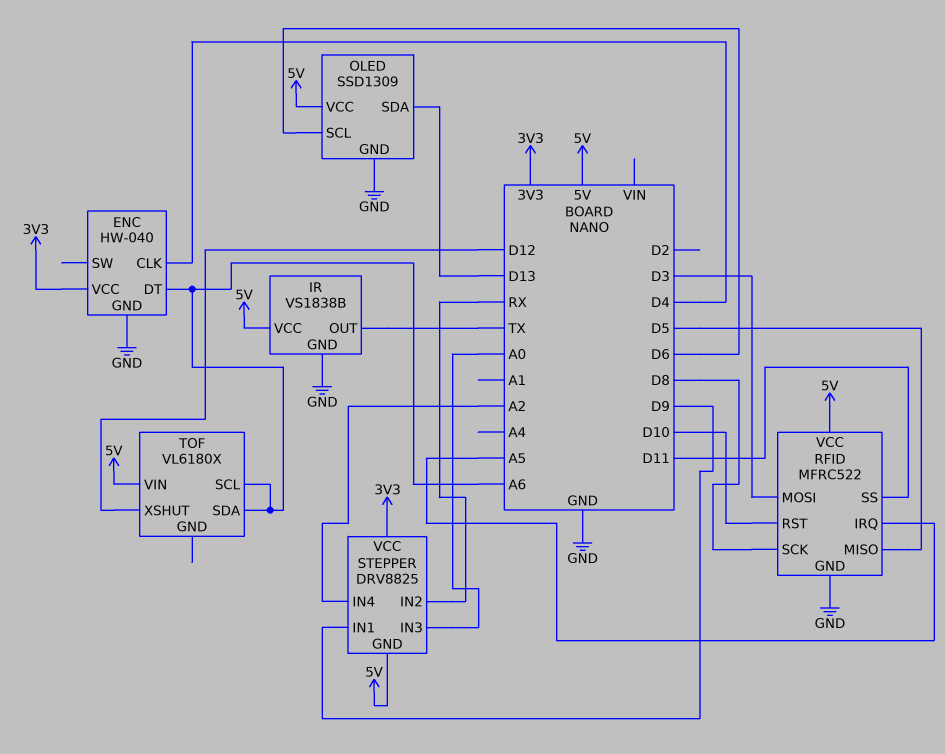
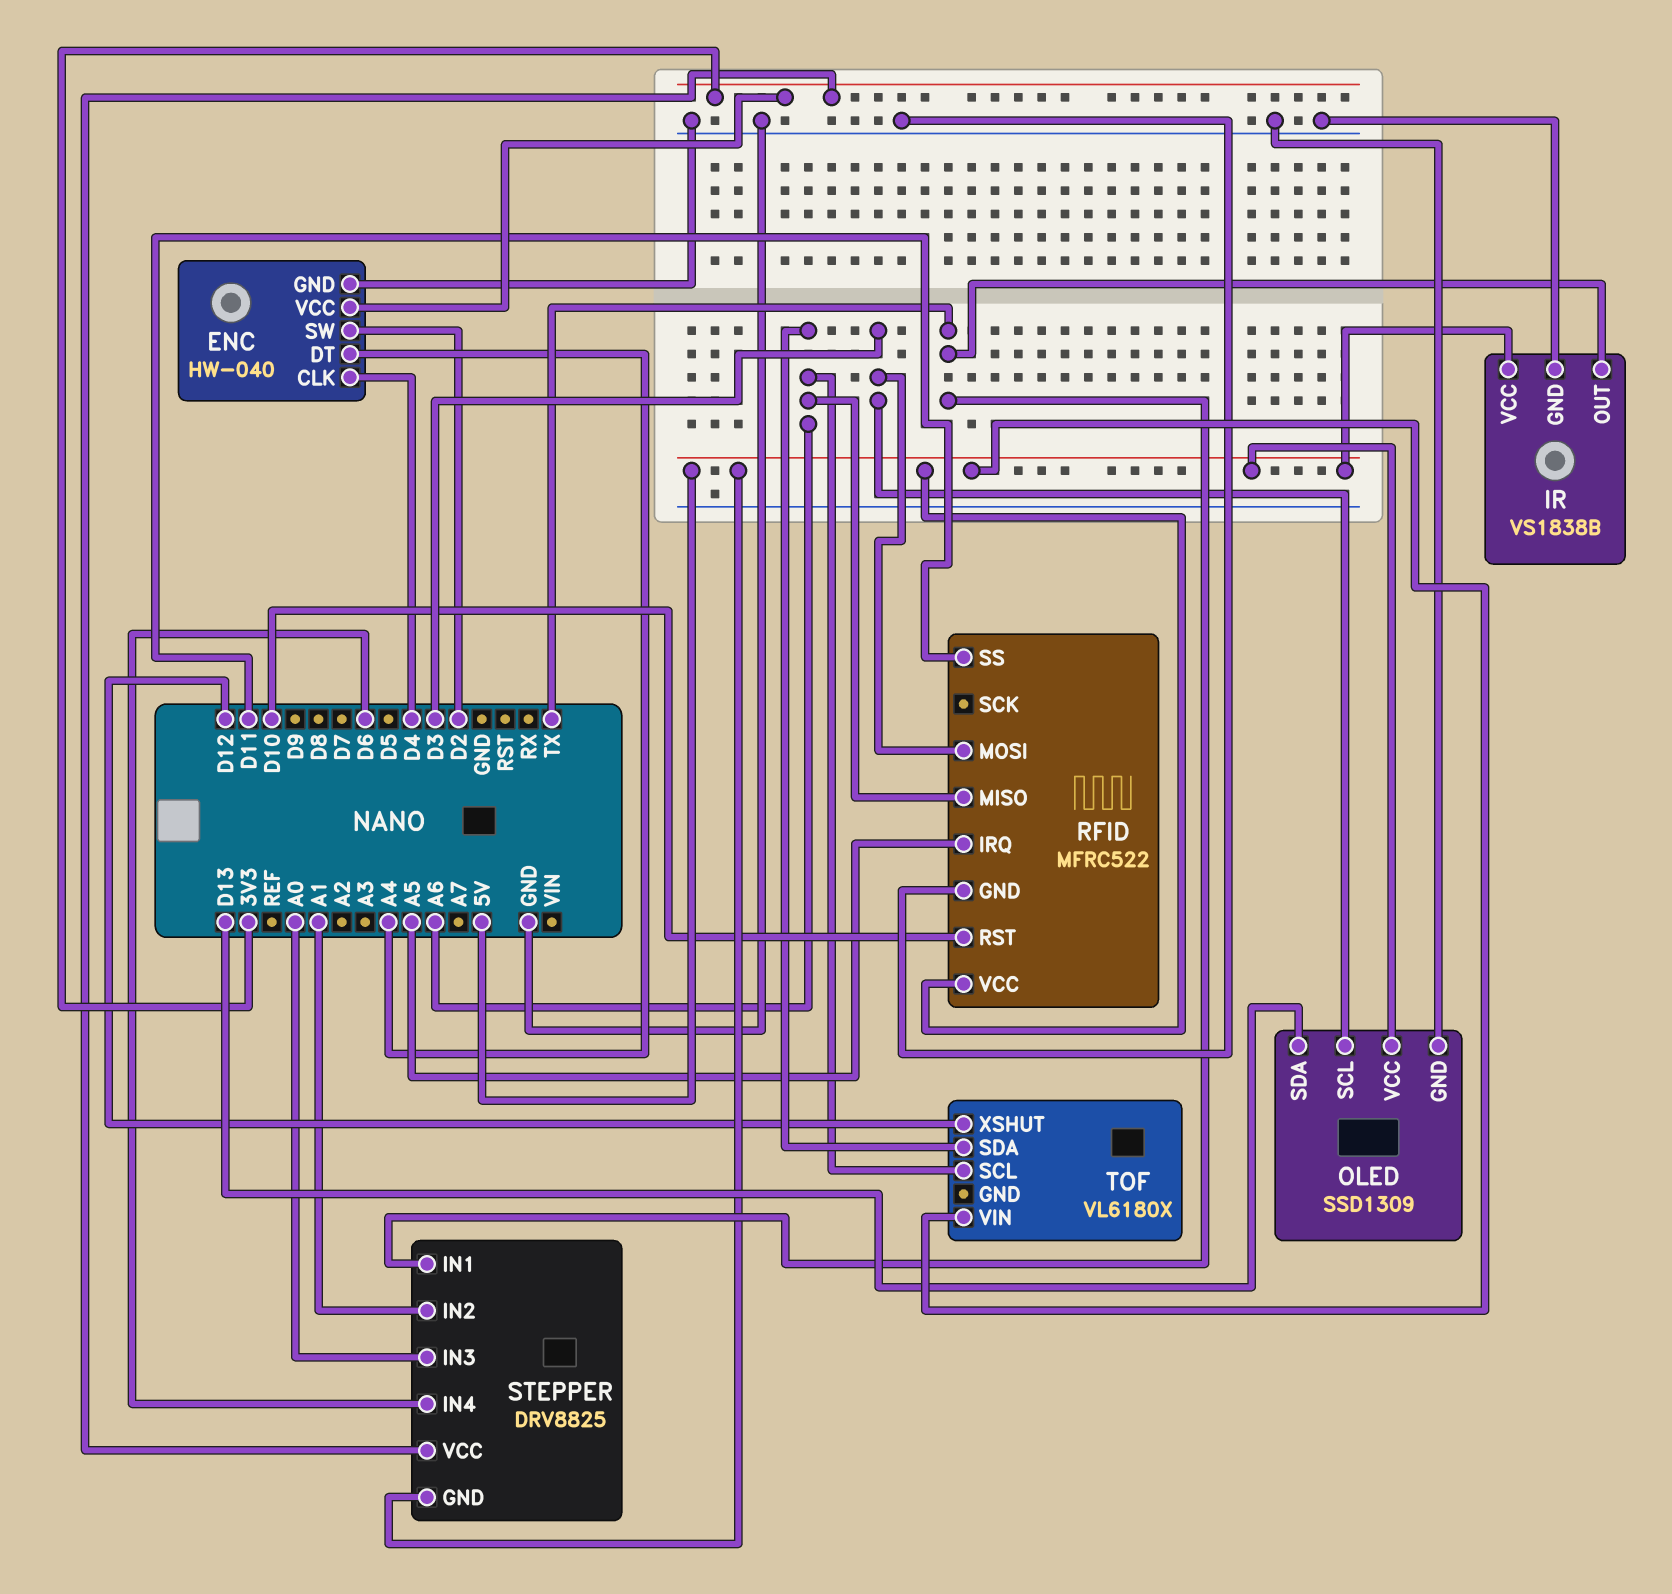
ENC pin DT: A6 -> A4
ENC pin SW: none -> D2
OLED pin SCL: D6 -> D3
RFID pin MISO: D5 -> A6
RFID pin SCK: D8 -> none
STEPPER pin IN1: D9 -> TX
STEPPER pin IN2: RX -> A1
STEPPER pin IN4: A2 -> D6

